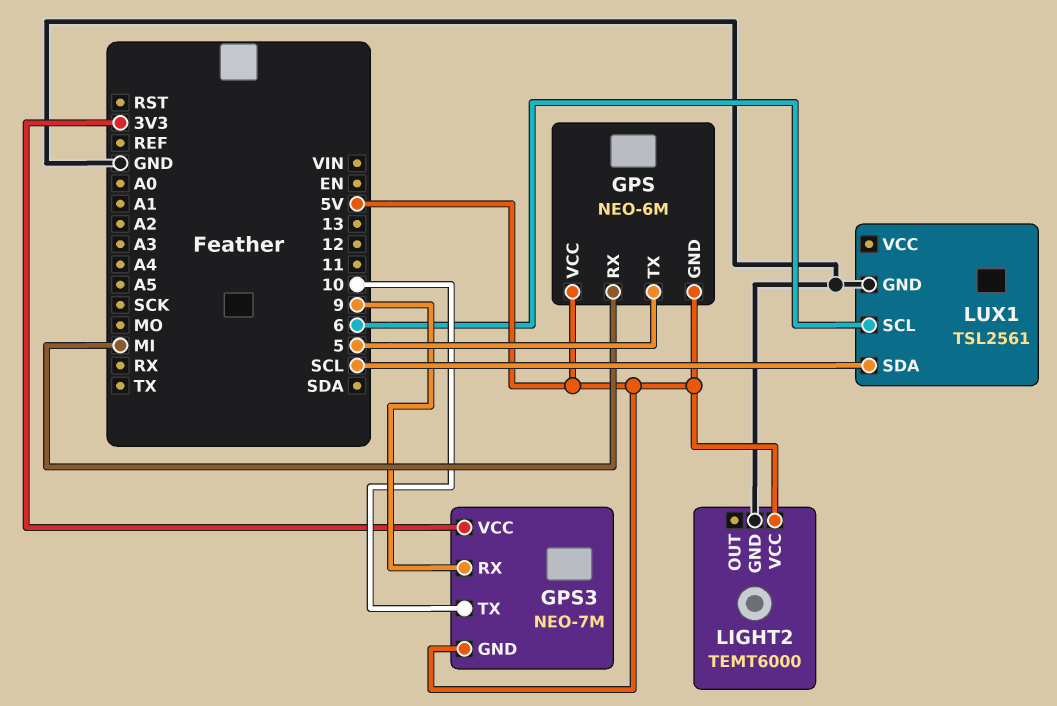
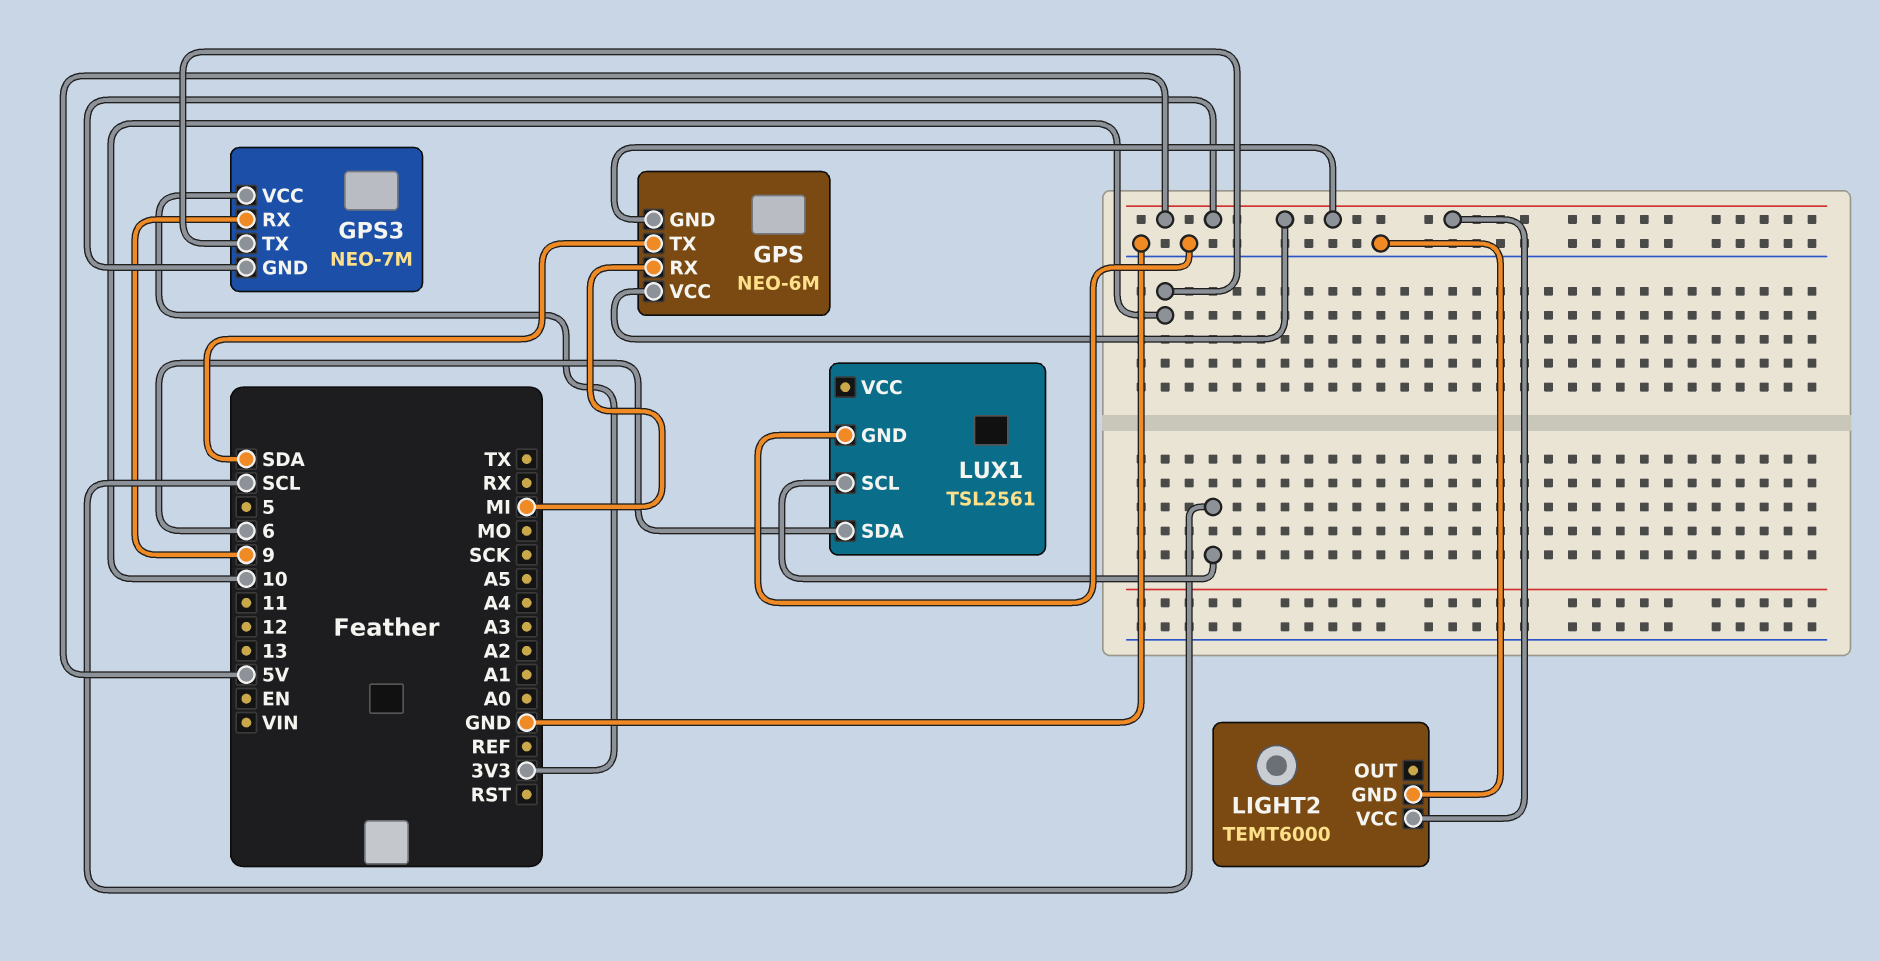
GPS pin TX: 5 -> SDA
LUX1 pin SCL: 6 -> SCL
LUX1 pin SDA: SCL -> 6

